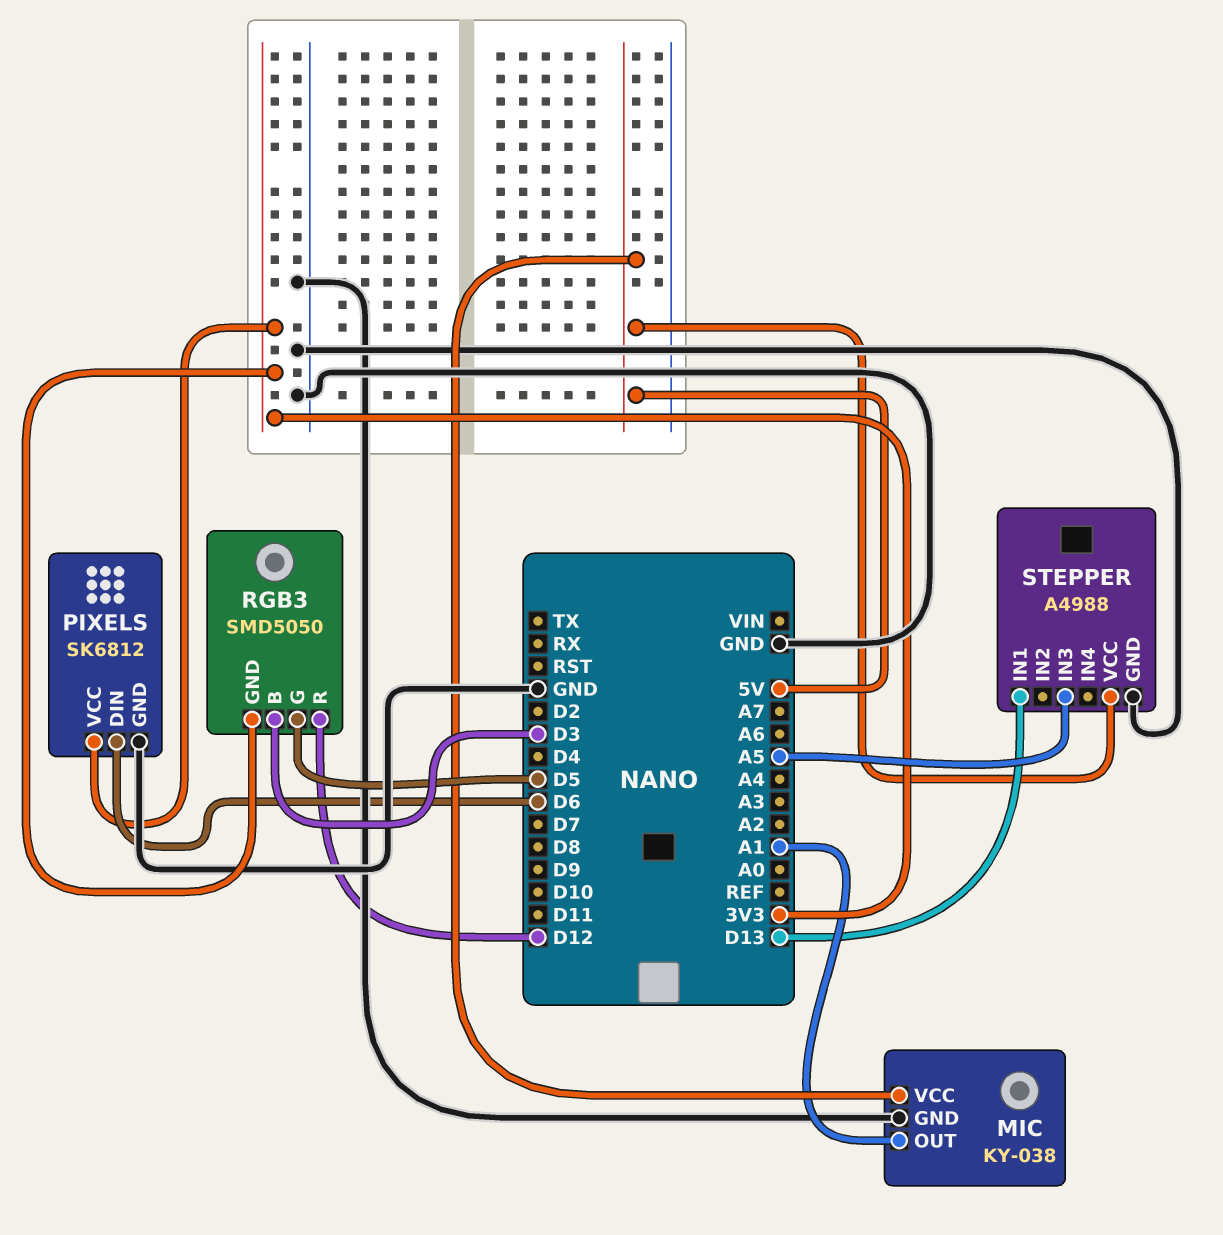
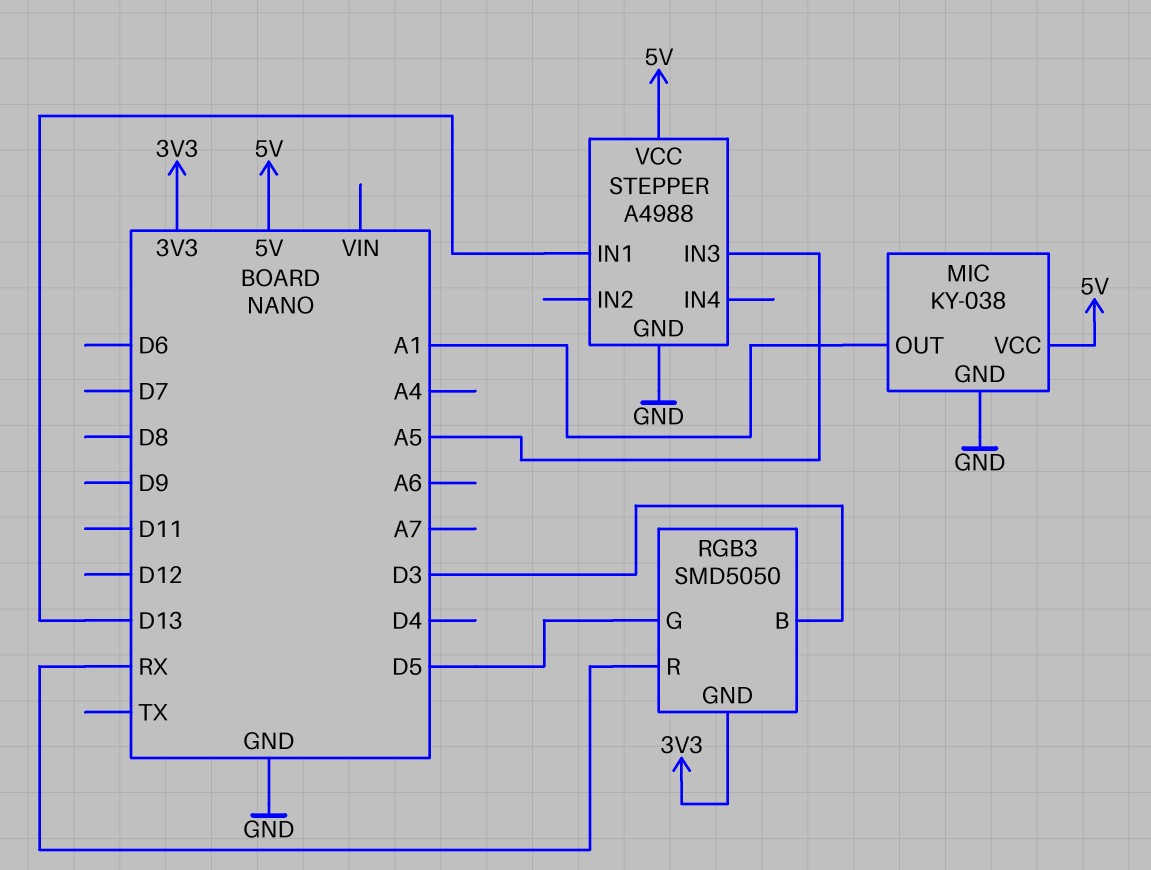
PIXELS: SK6812 -> none
PIXELS pin DIN: D6 -> none
PIXELS pin GND: GND -> none
PIXELS pin VCC: 3V3 -> none
RGB3 pin R: D12 -> RX

